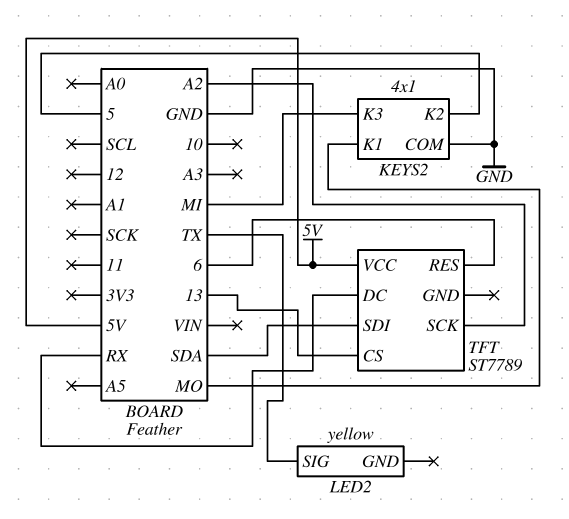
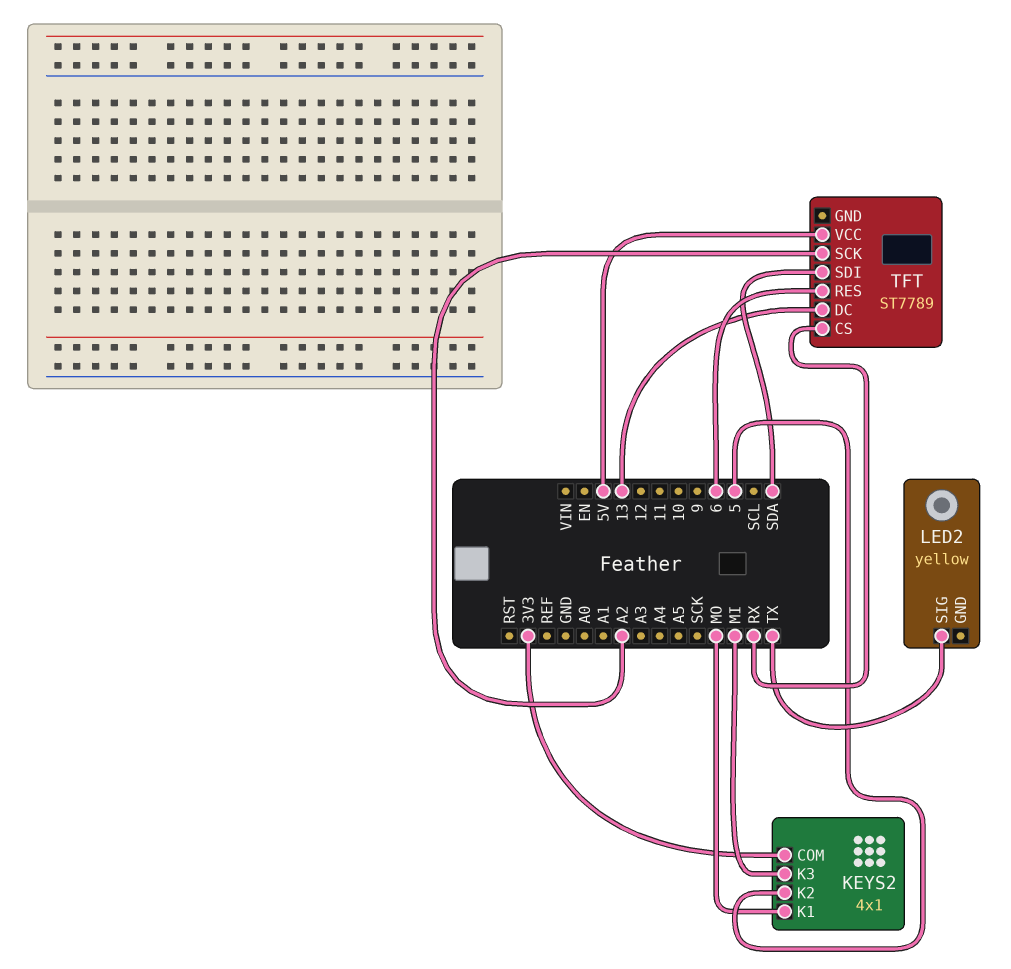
KEYS2 pin COM: GND -> 3V3
TFT pin CS: 13 -> RX
TFT pin DC: RX -> 13

